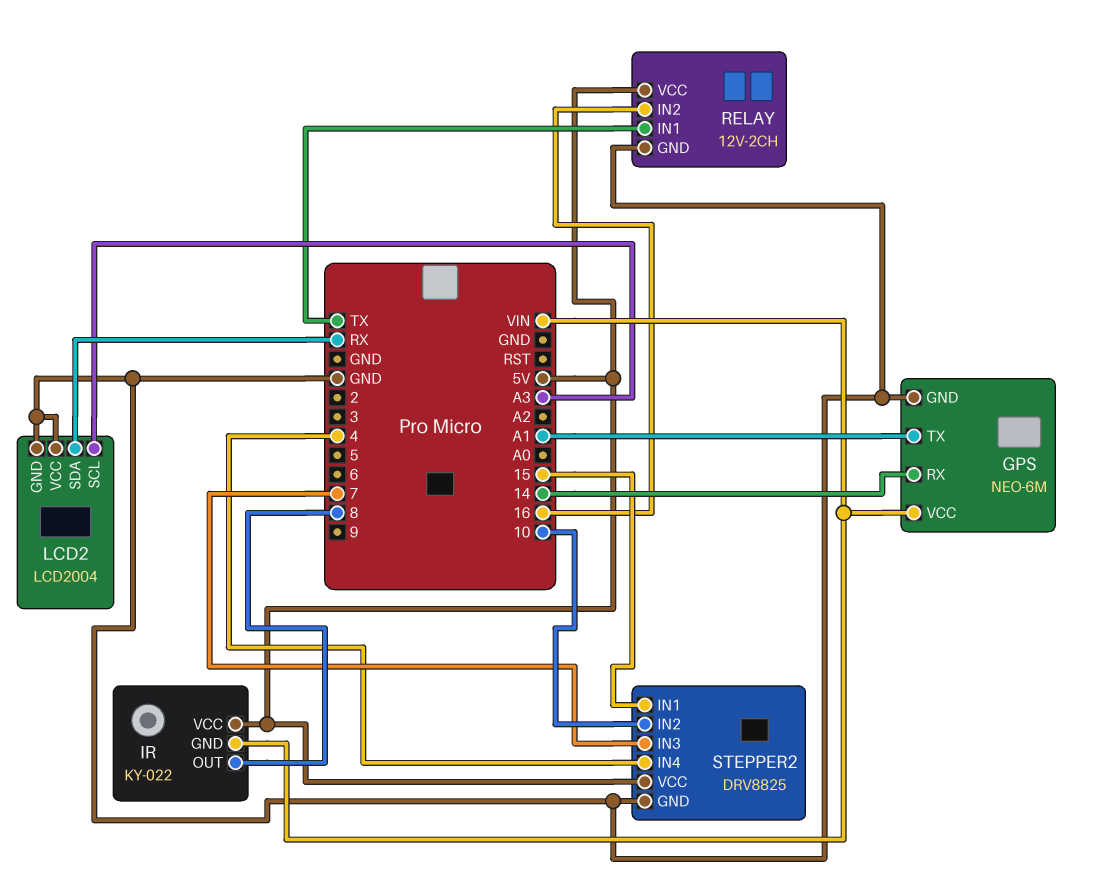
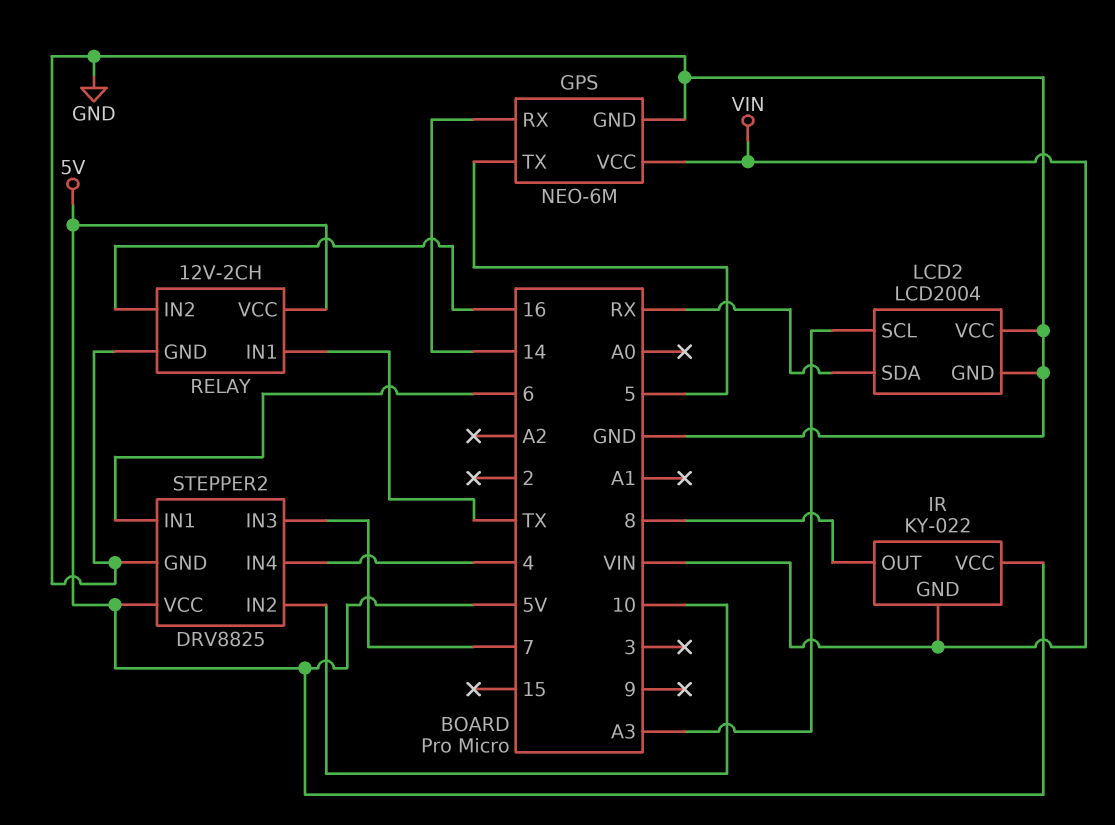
GPS pin TX: A1 -> 5
STEPPER2 pin IN1: 15 -> 6

